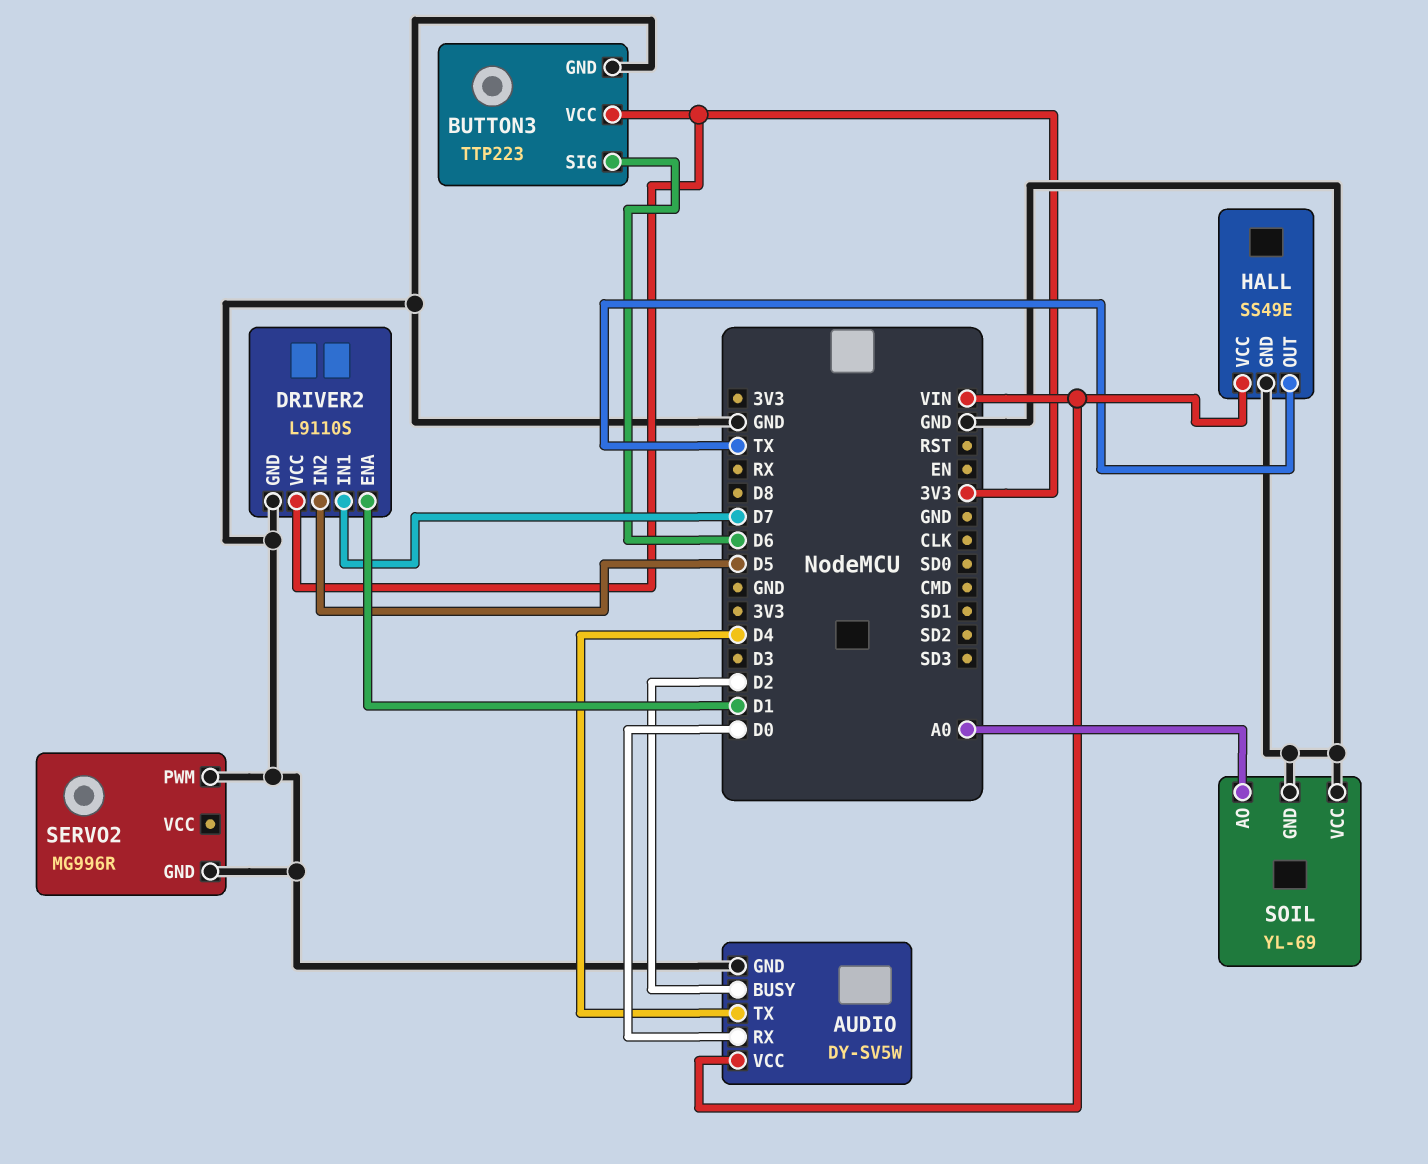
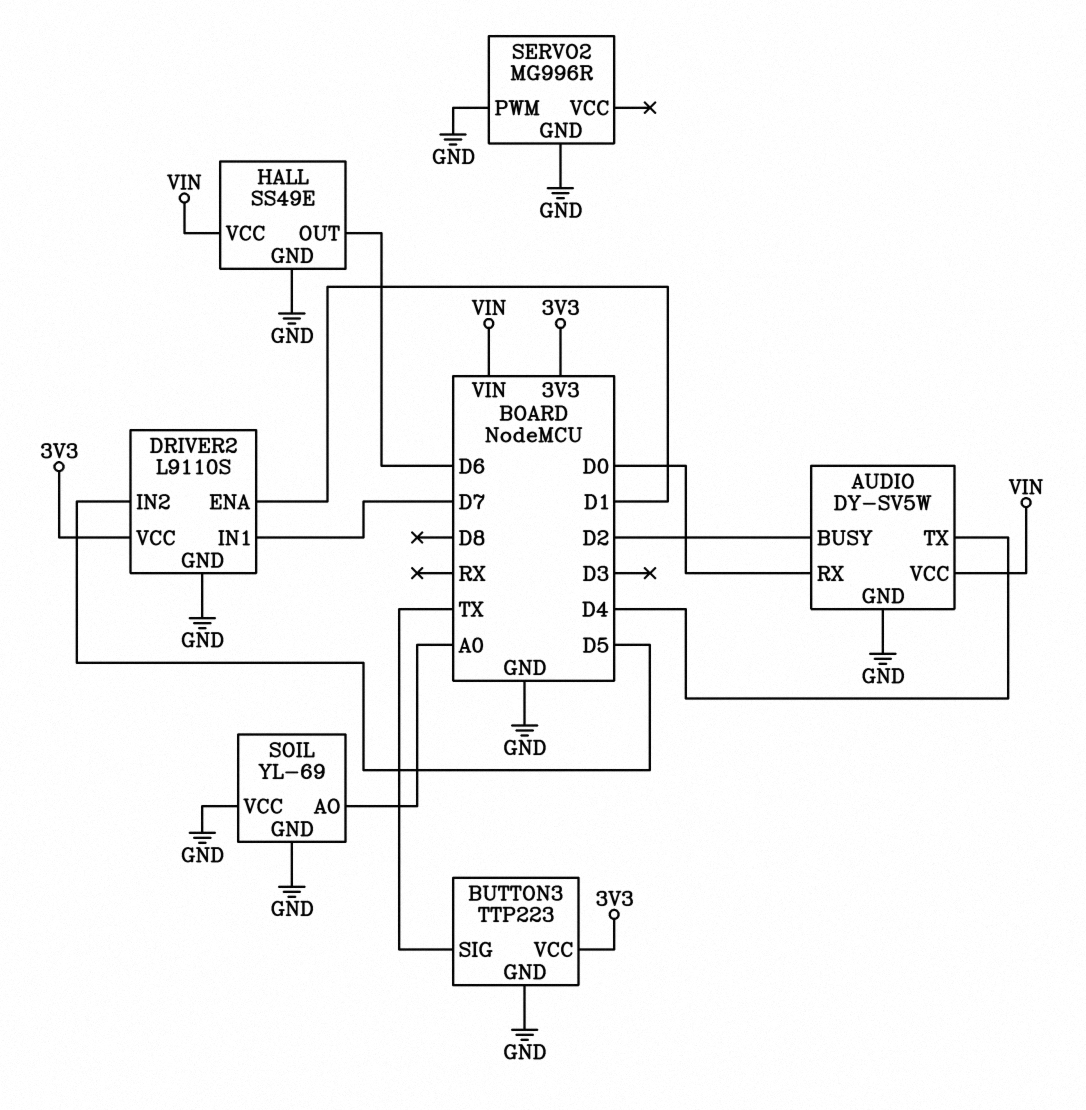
BUTTON3 pin SIG: D6 -> TX
HALL pin OUT: TX -> D6

